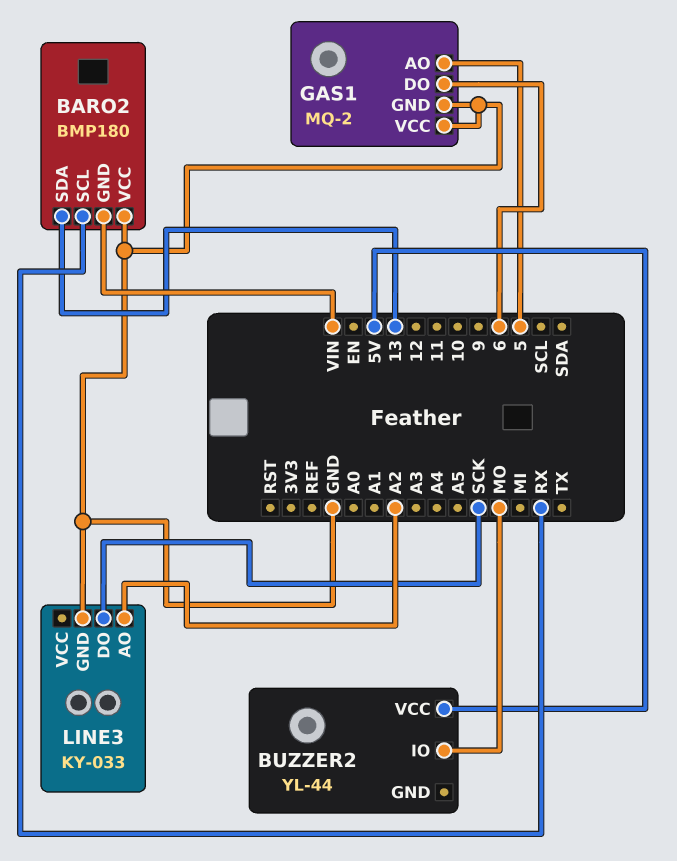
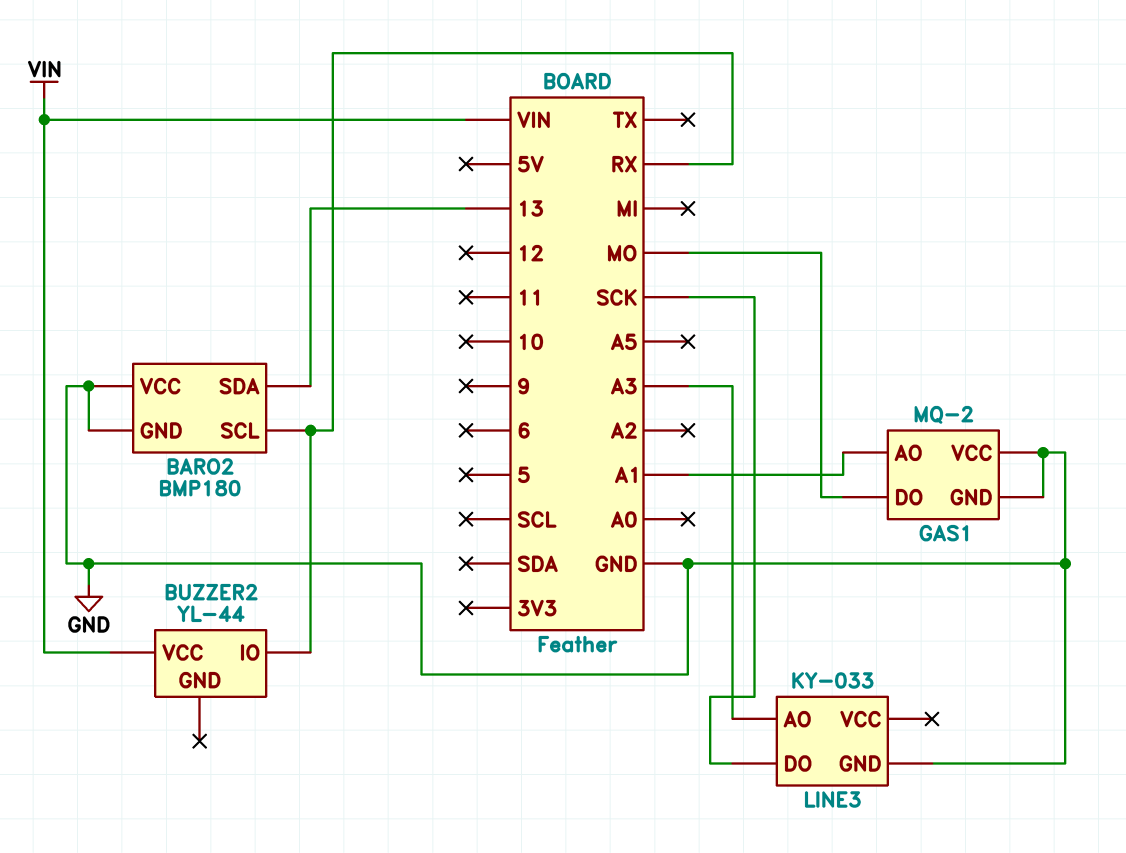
BARO2 pin GND: VIN -> GND
BUZZER2 pin IO: MO -> RX
BUZZER2 pin VCC: 5V -> VIN
GAS1 pin AO: 5 -> A1
GAS1 pin DO: 6 -> MO
LINE3 pin AO: A2 -> A3

